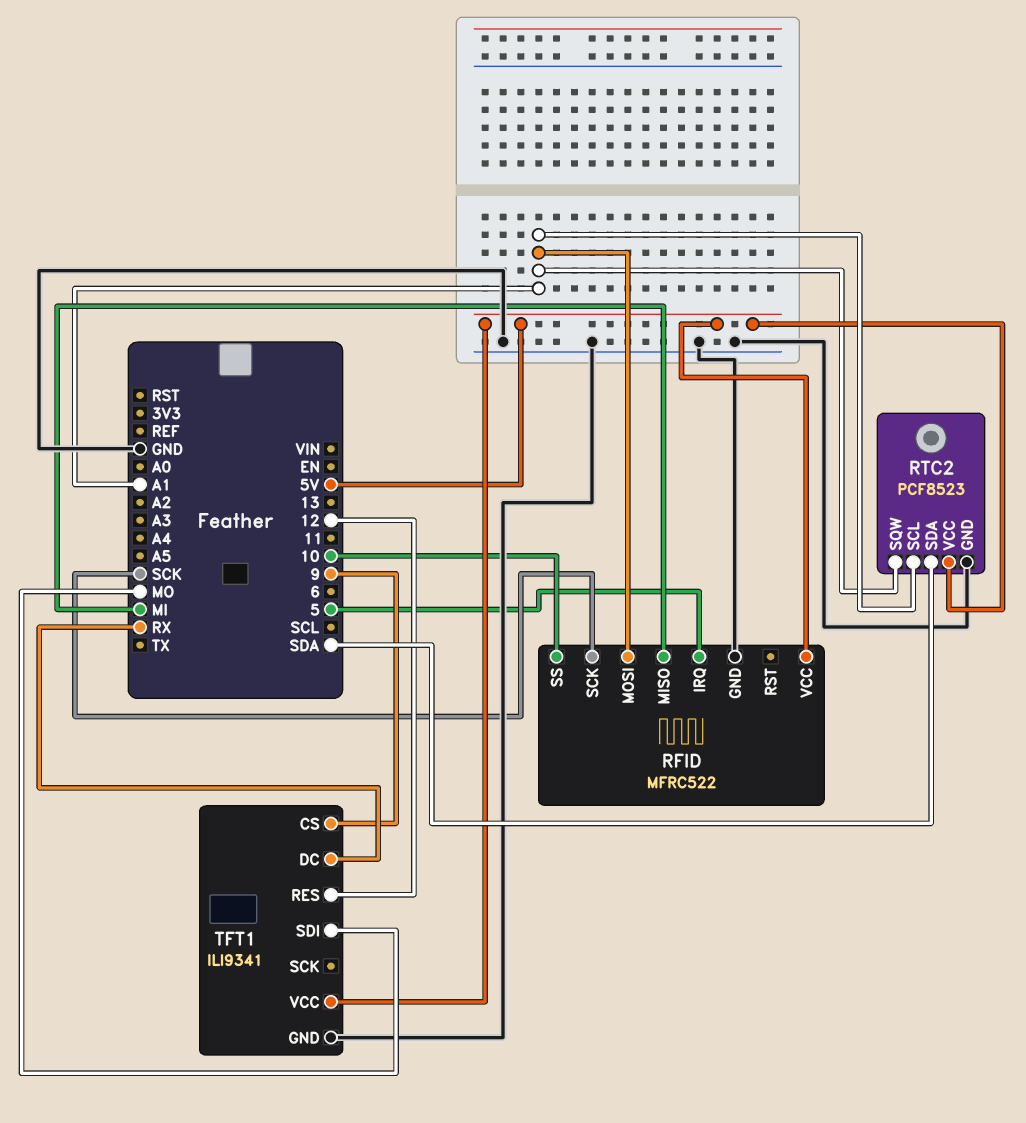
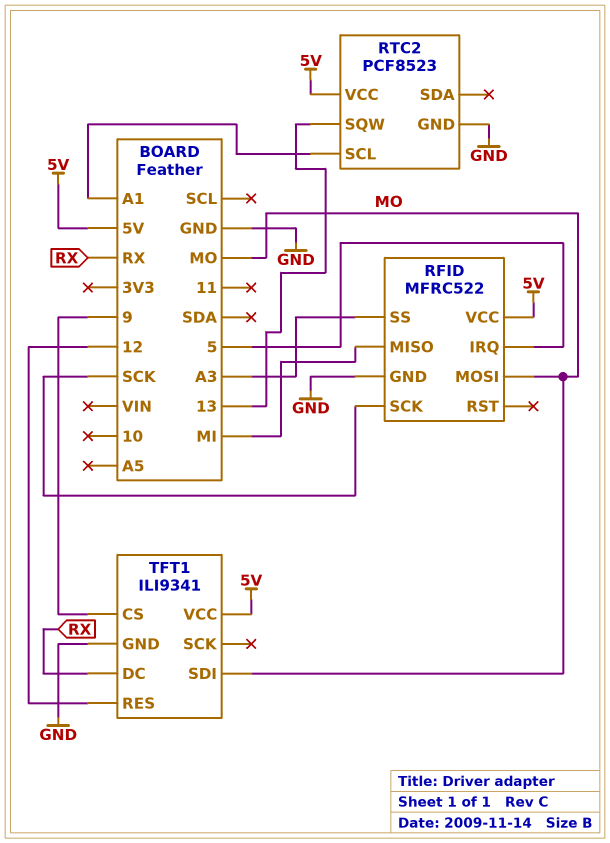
RFID pin MOSI: A1 -> MO
RFID pin SS: 10 -> A3
RTC2 pin SDA: SDA -> none
RTC2 pin SQW: A1 -> 13

